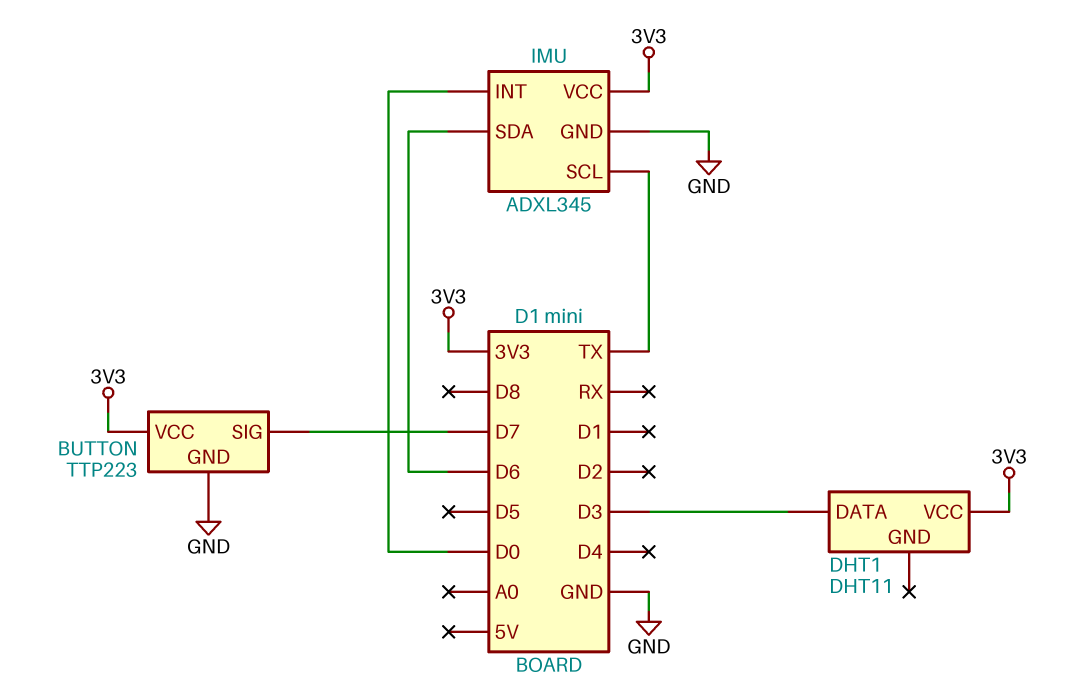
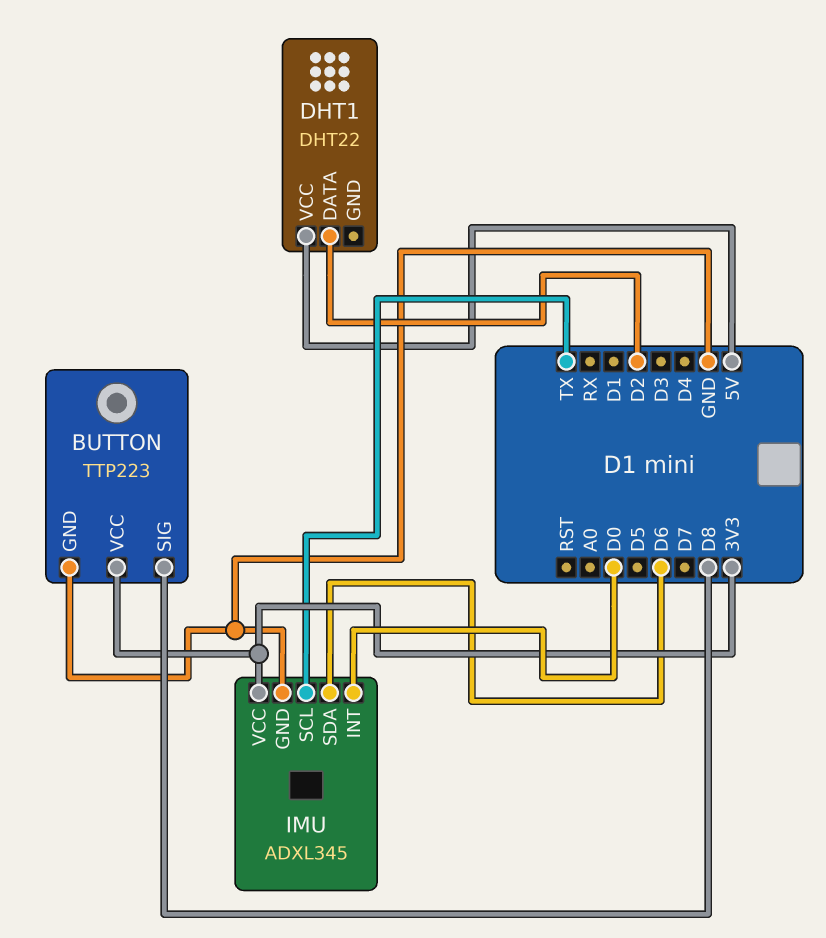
BUTTON pin SIG: D7 -> D8
DHT1: DHT11 -> DHT22
DHT1 pin DATA: D3 -> D2
DHT1 pin VCC: 3V3 -> 5V

